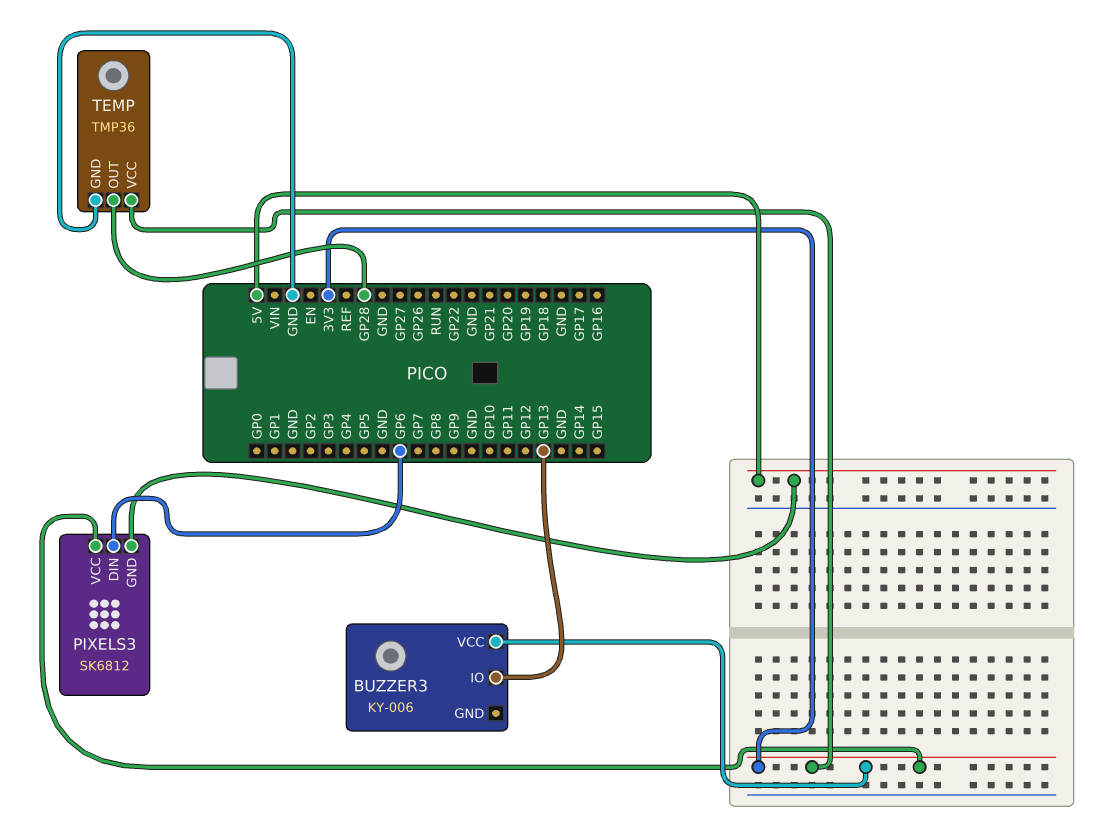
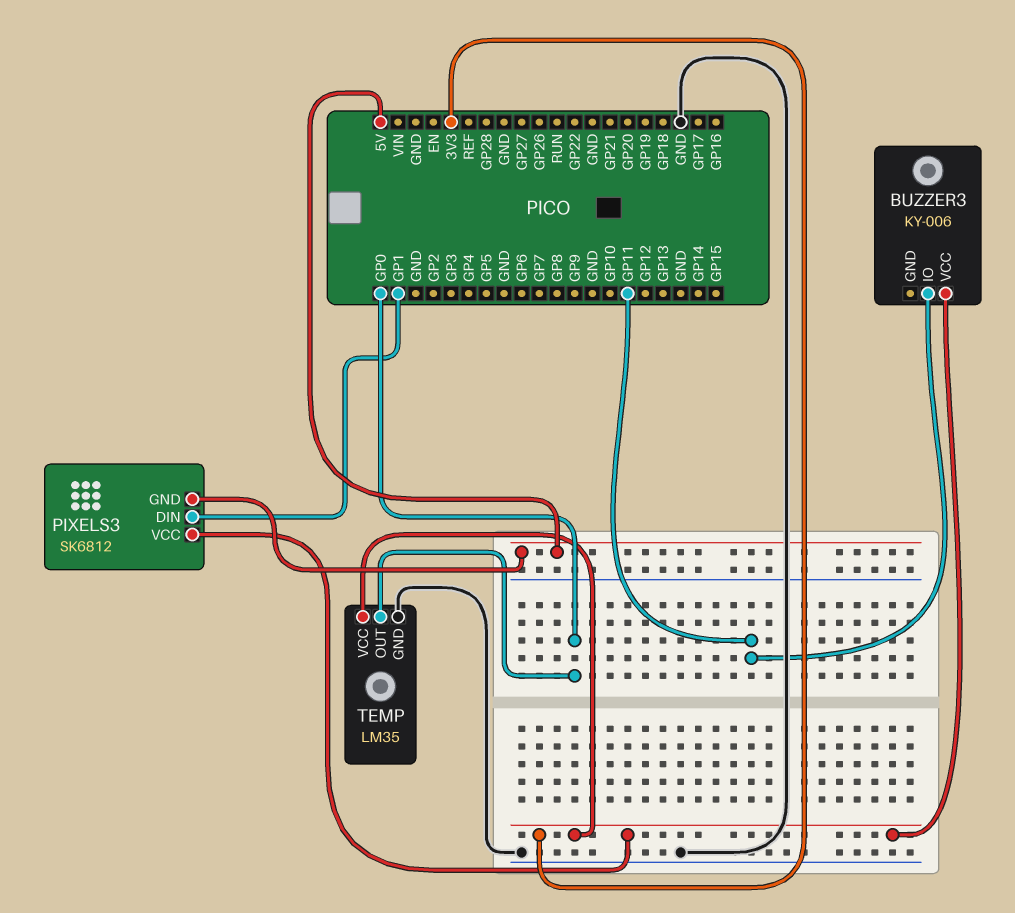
BUZZER3 pin IO: GP13 -> GP11
PIXELS3 pin DIN: GP6 -> GP1
TEMP: TMP36 -> LM35
TEMP pin OUT: GP28 -> GP0

